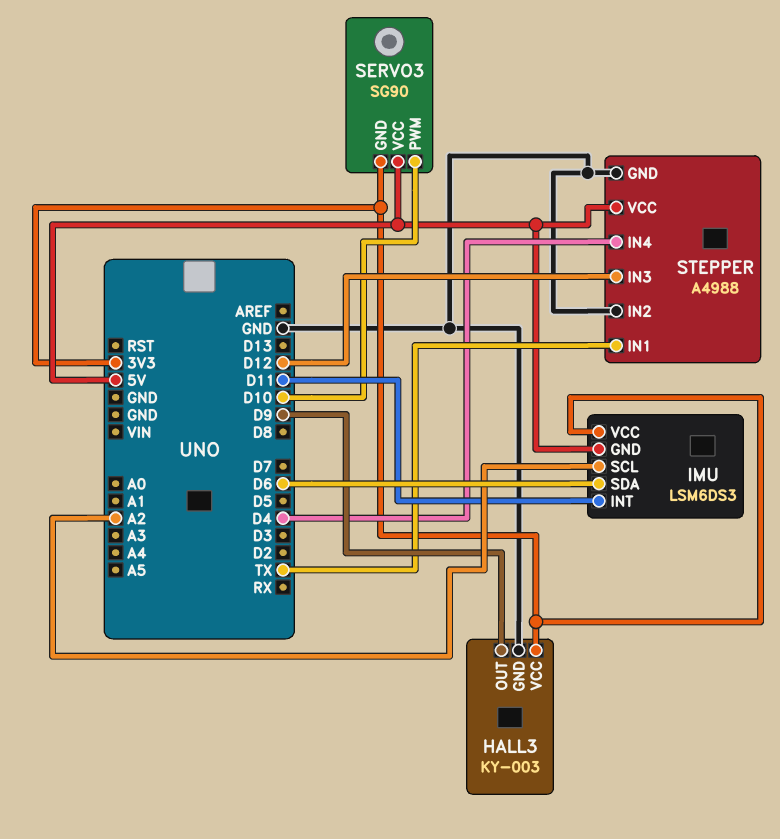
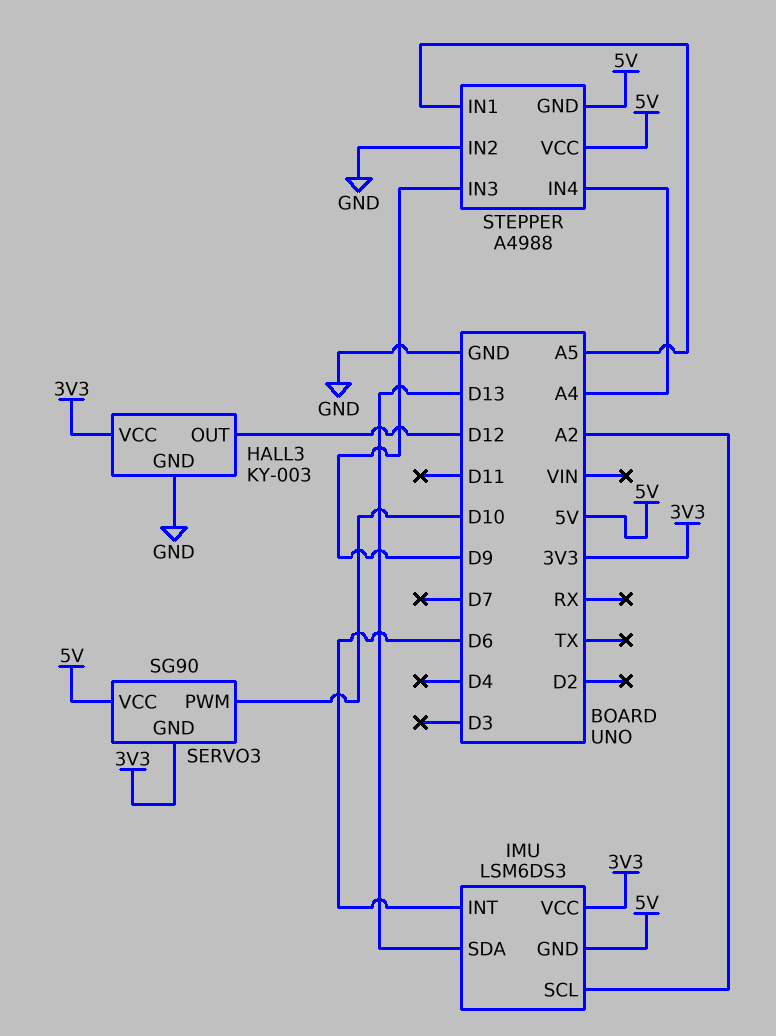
HALL3 pin OUT: D9 -> D12
IMU pin INT: D11 -> D6
IMU pin SDA: D6 -> D13
STEPPER pin GND: GND -> 5V
STEPPER pin IN1: TX -> A5
STEPPER pin IN3: D12 -> D9
STEPPER pin IN4: D4 -> A4

